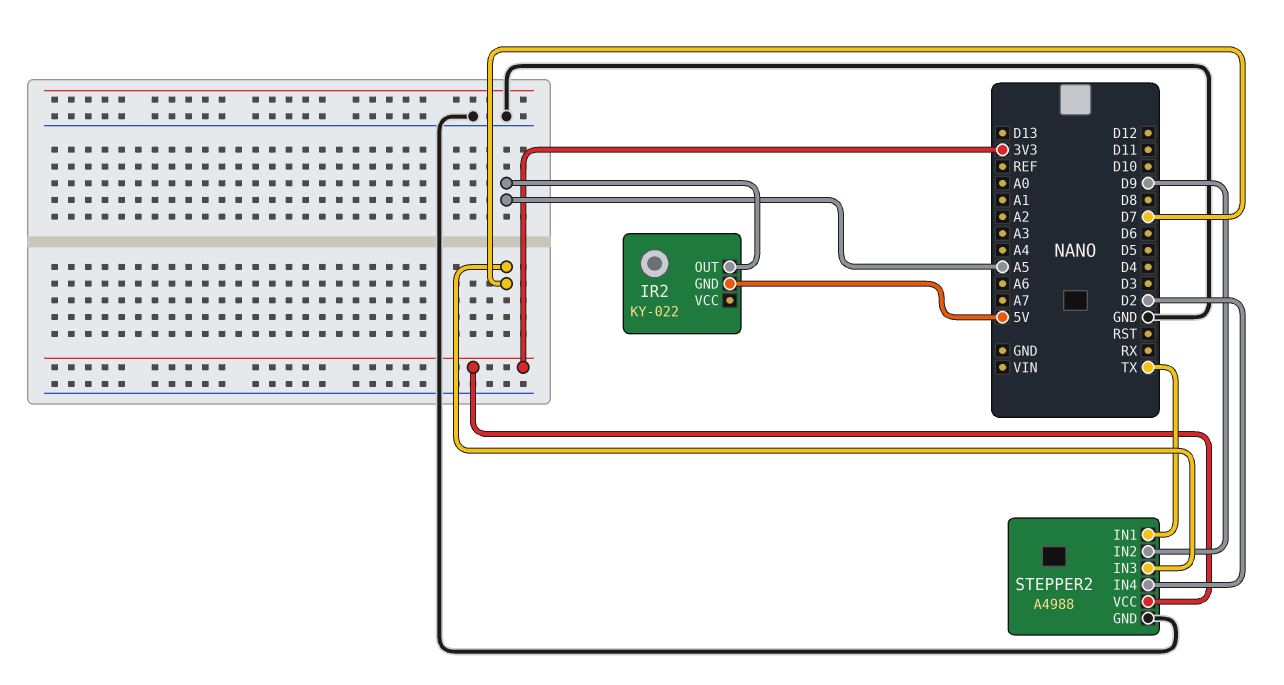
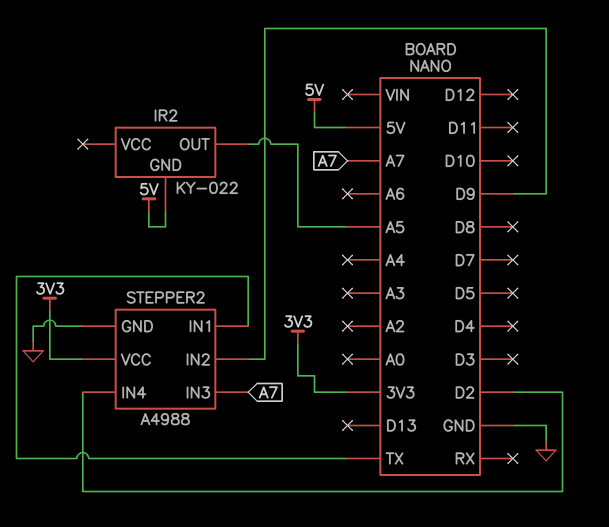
STEPPER2 pin IN3: D7 -> A7

